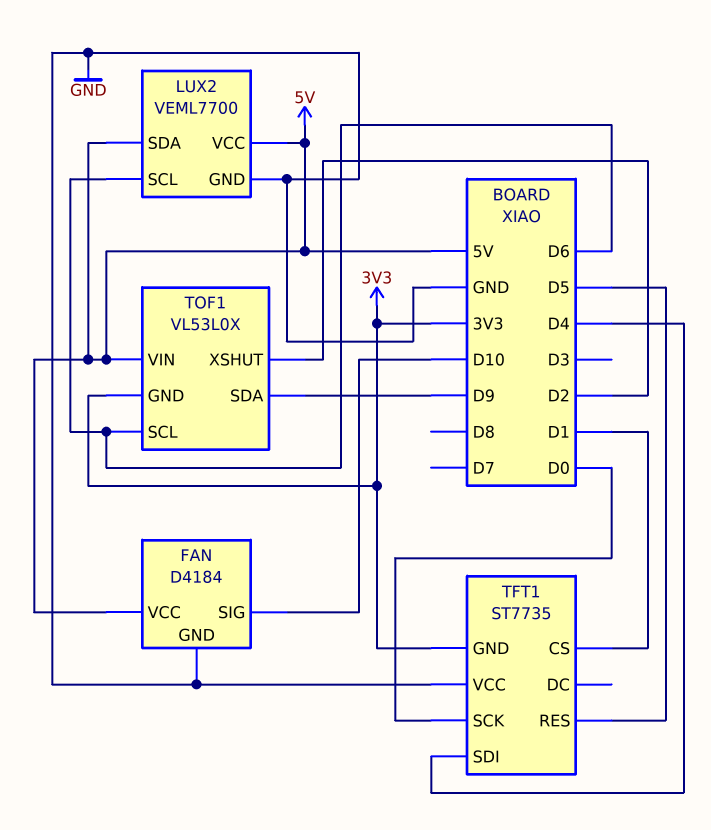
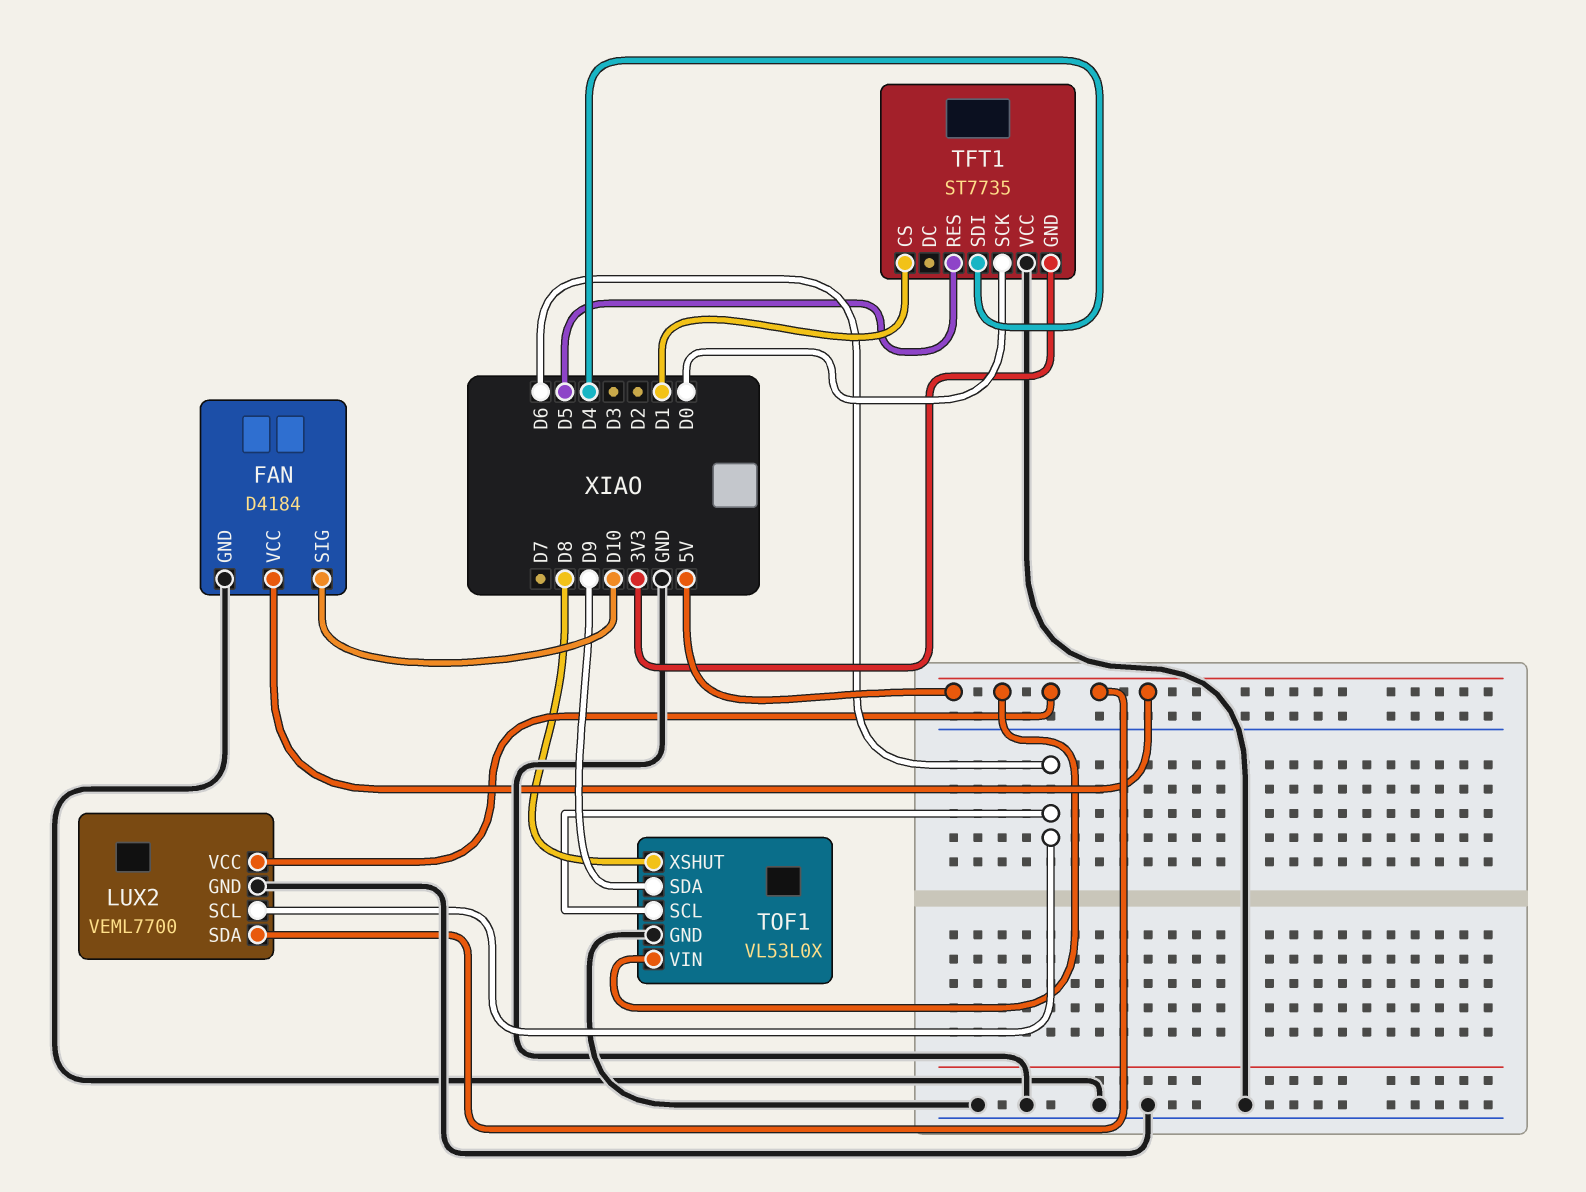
TOF1 pin GND: 3V3 -> GND
TOF1 pin XSHUT: D2 -> D8

